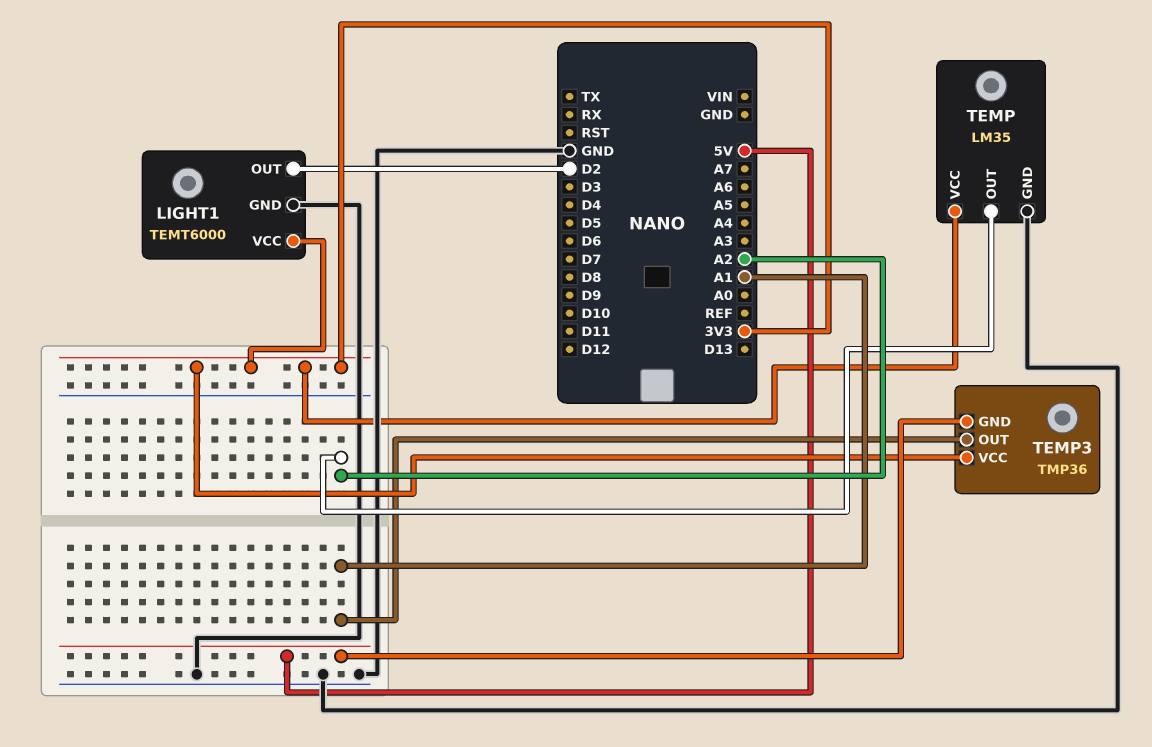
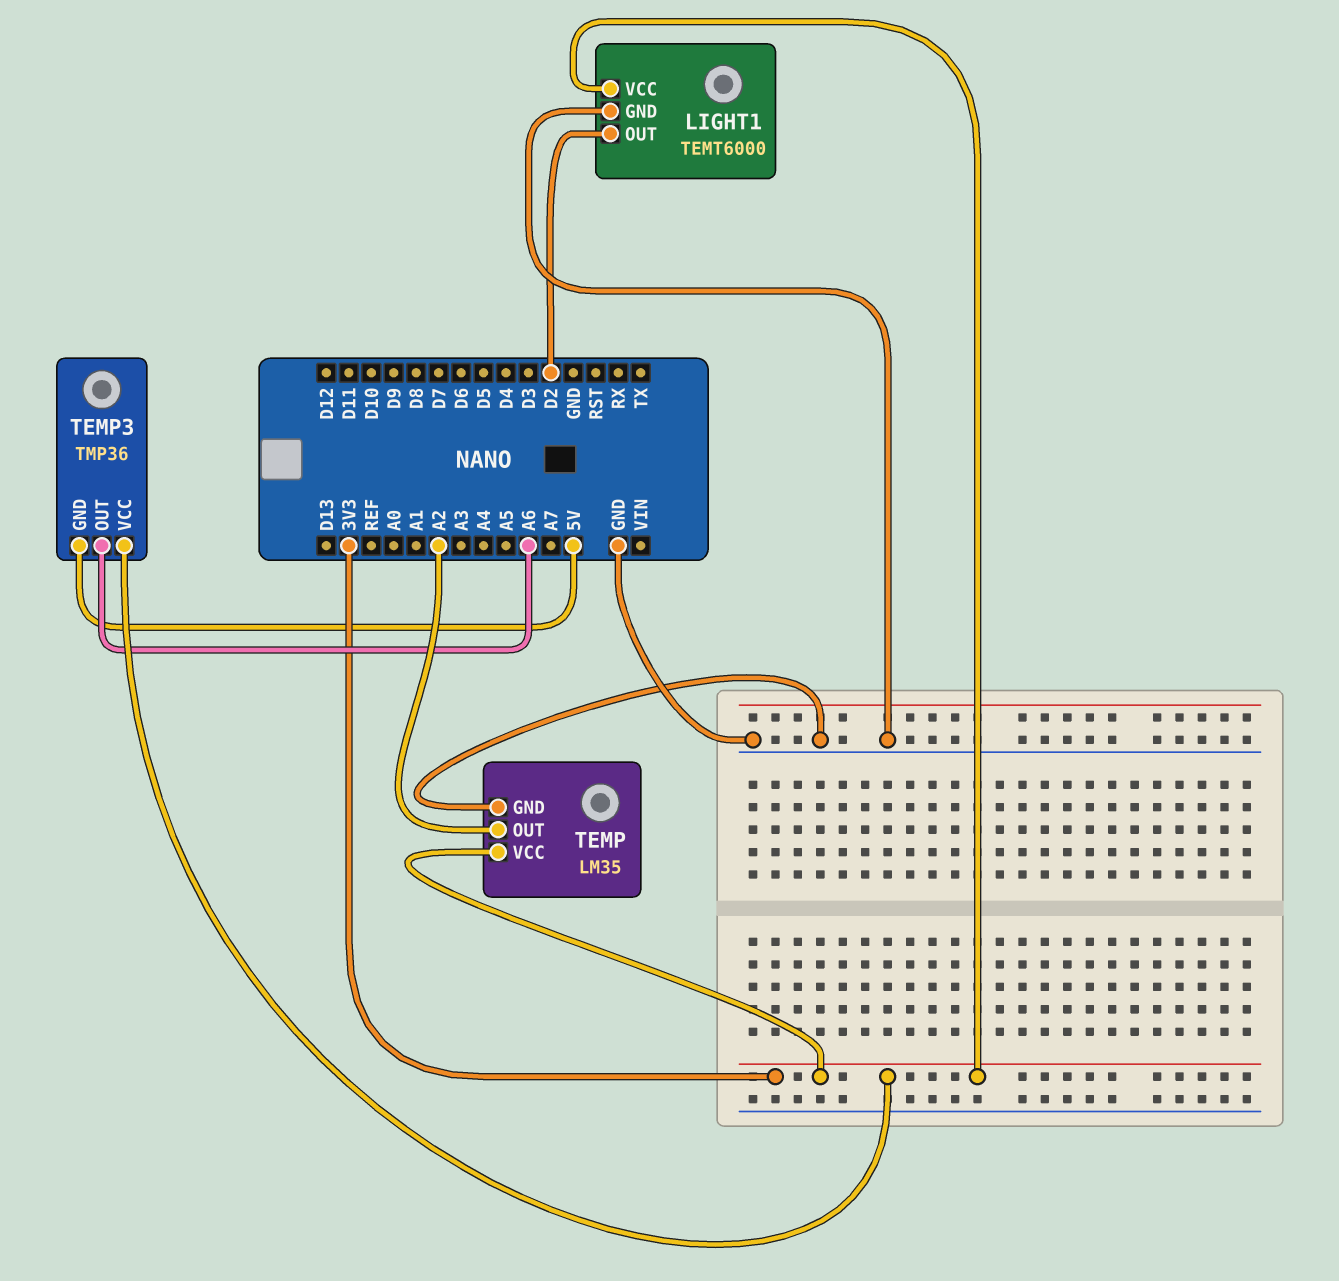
TEMP3 pin OUT: A1 -> A6

